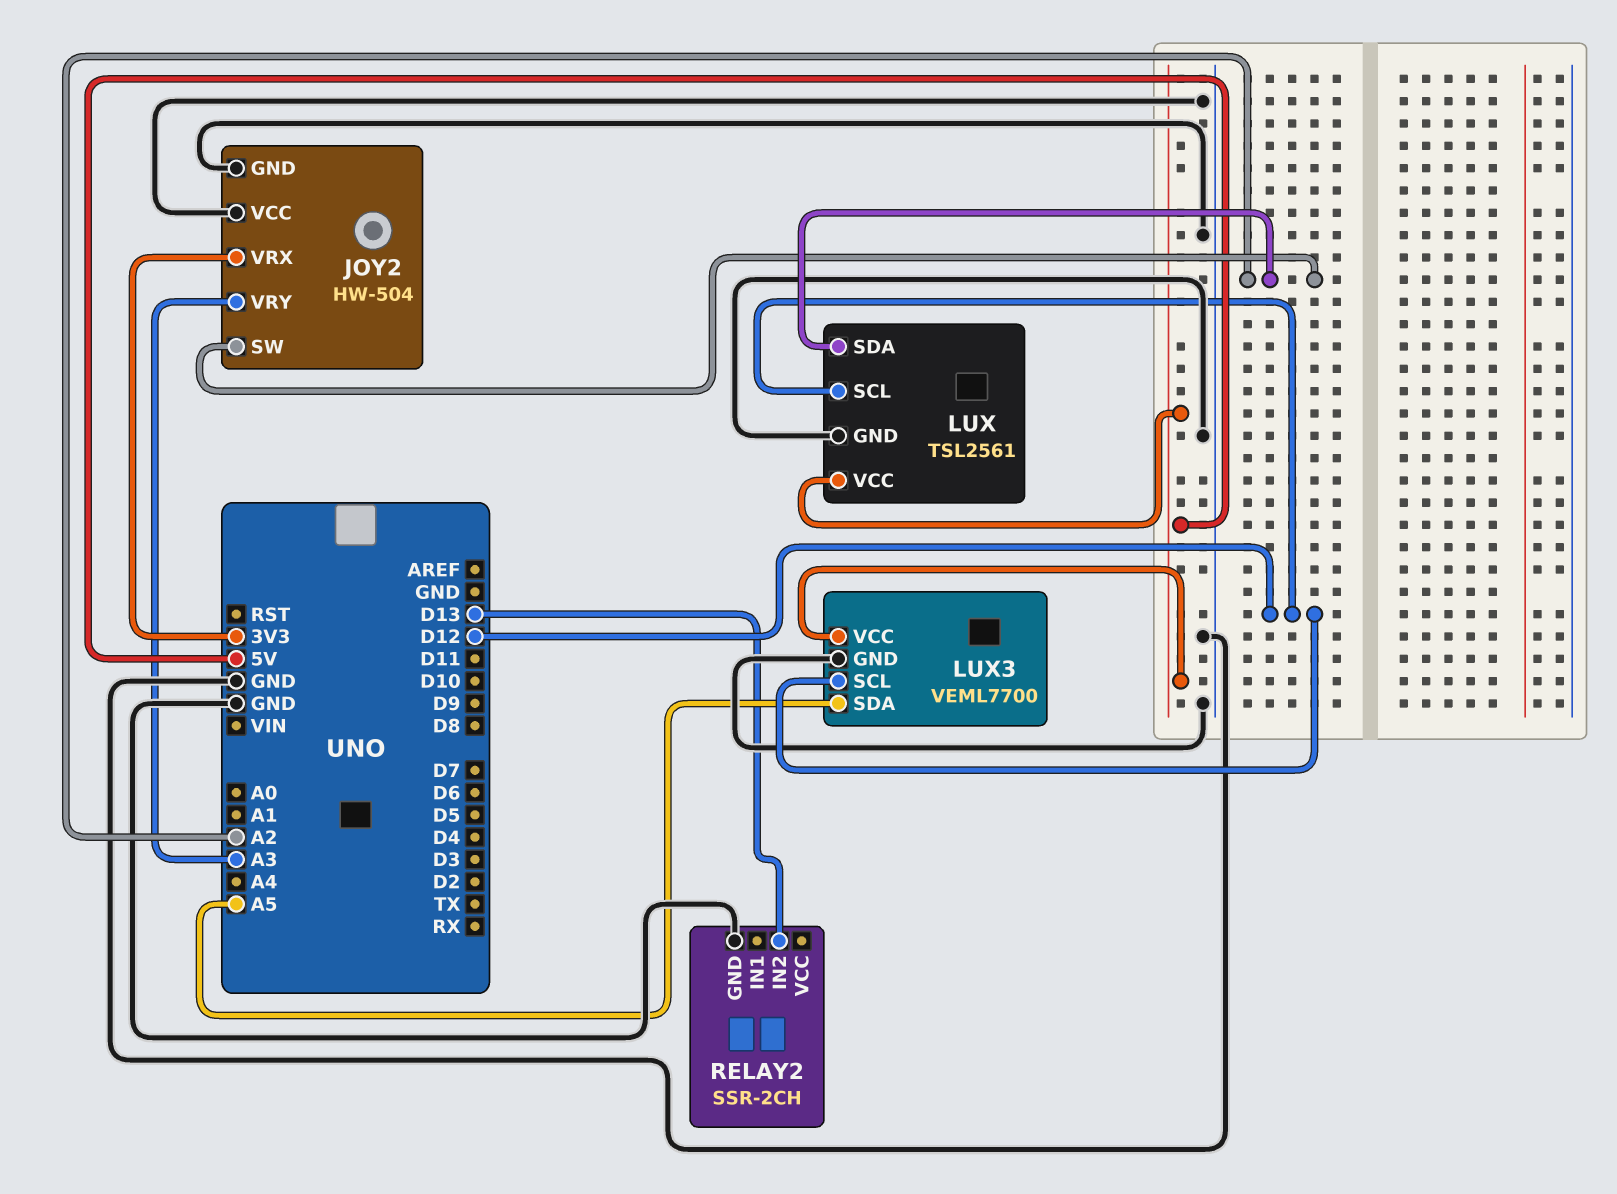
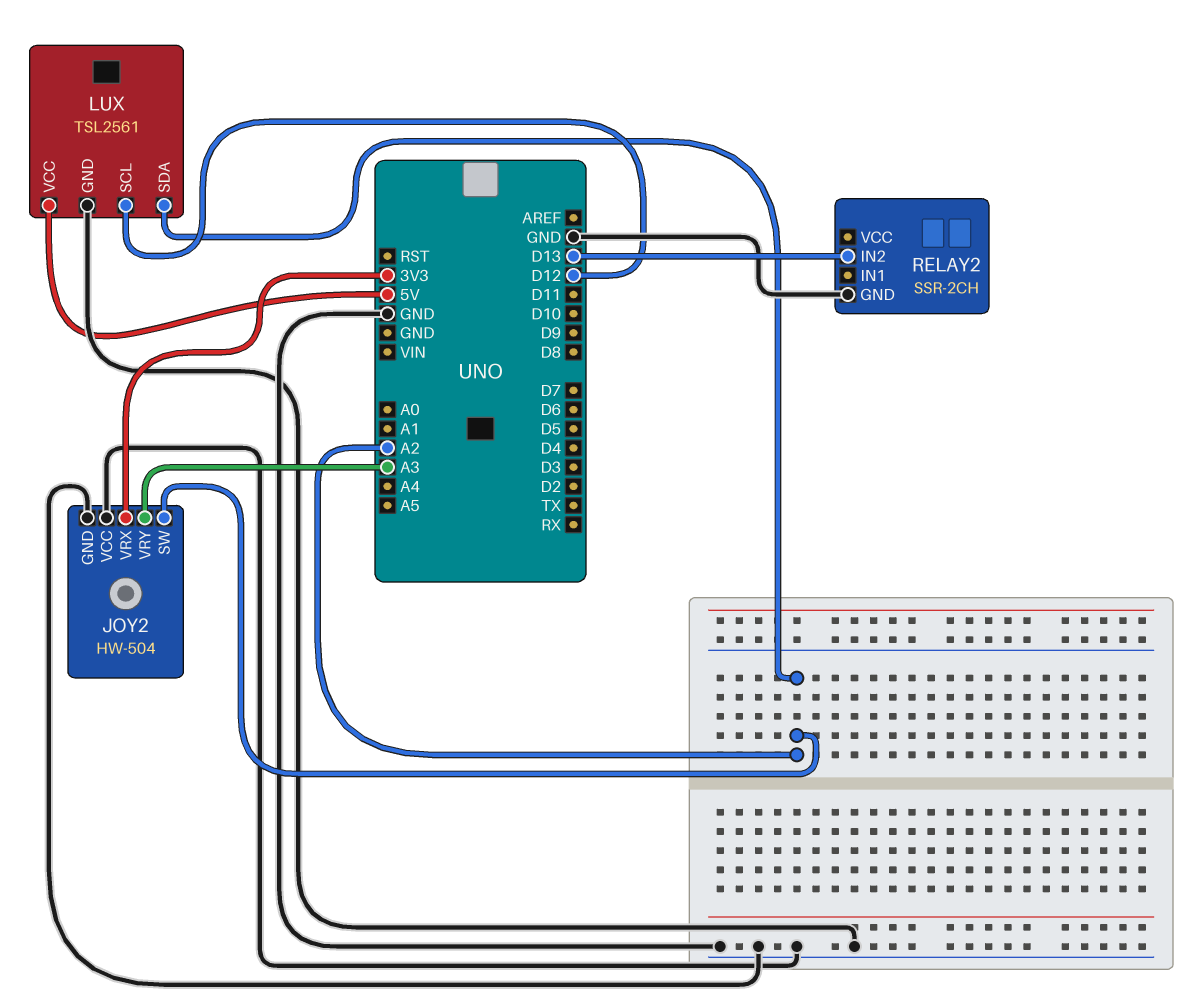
LUX3: VEML7700 -> none
LUX3 pin GND: GND -> none
LUX3 pin SCL: D12 -> none
LUX3 pin SDA: A5 -> none
LUX3 pin VCC: 5V -> none

